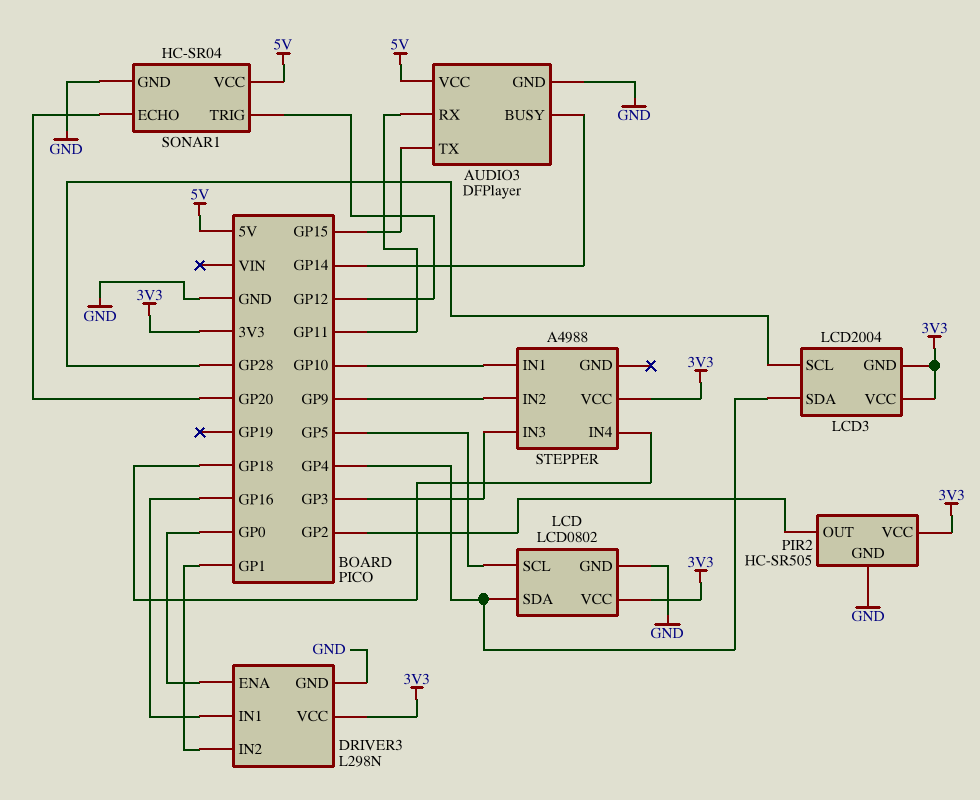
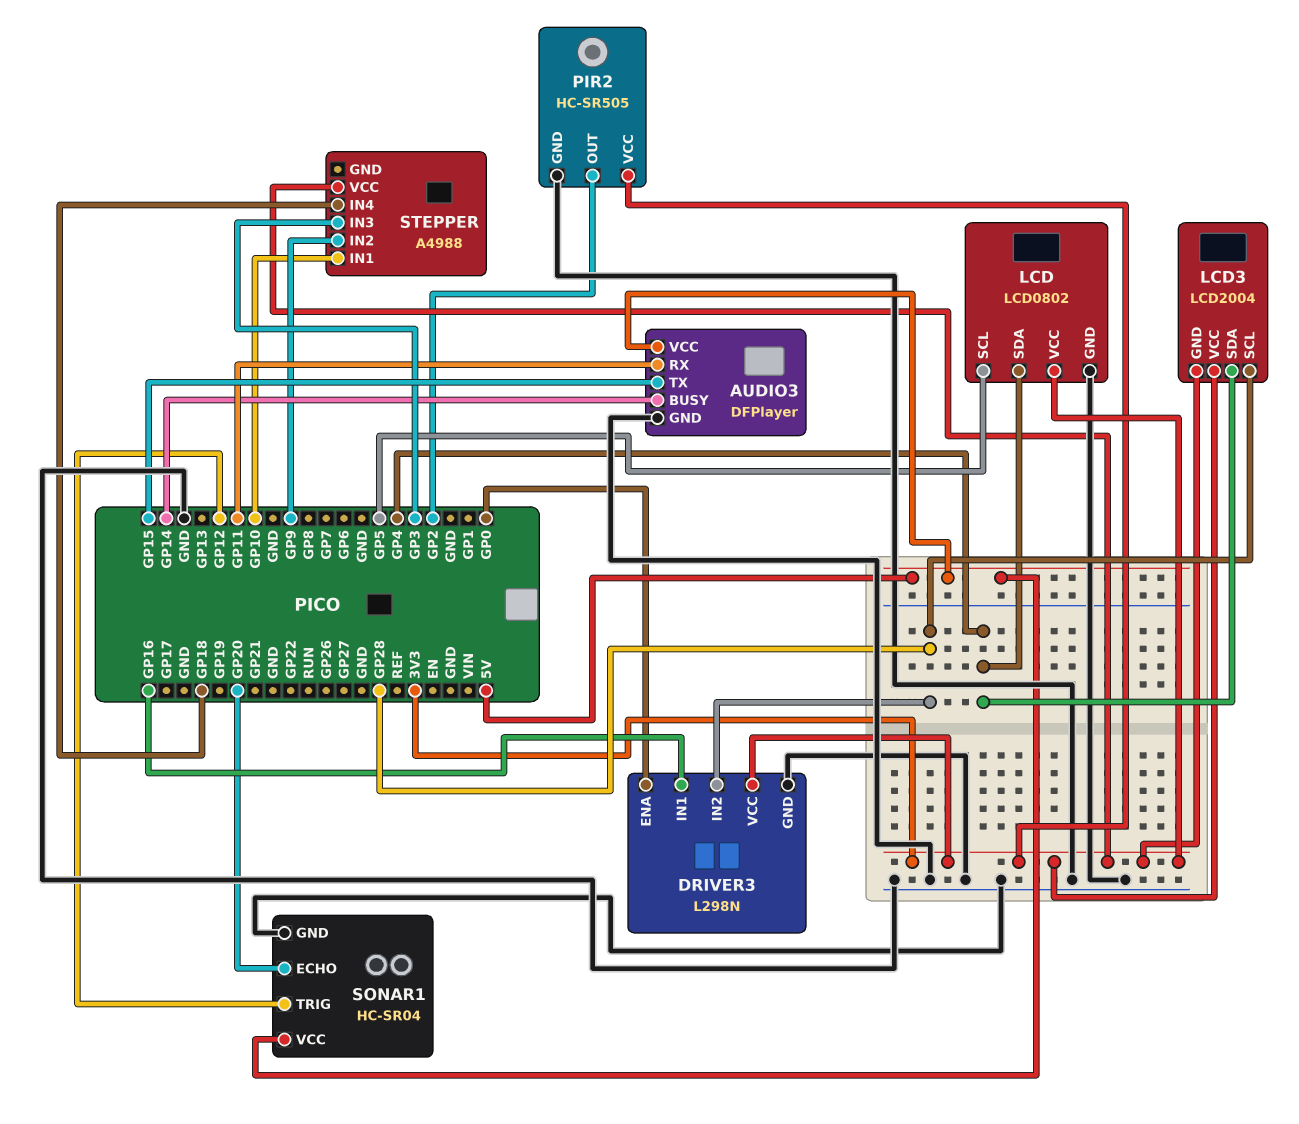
DRIVER3 pin IN2: GP1 -> GP28

